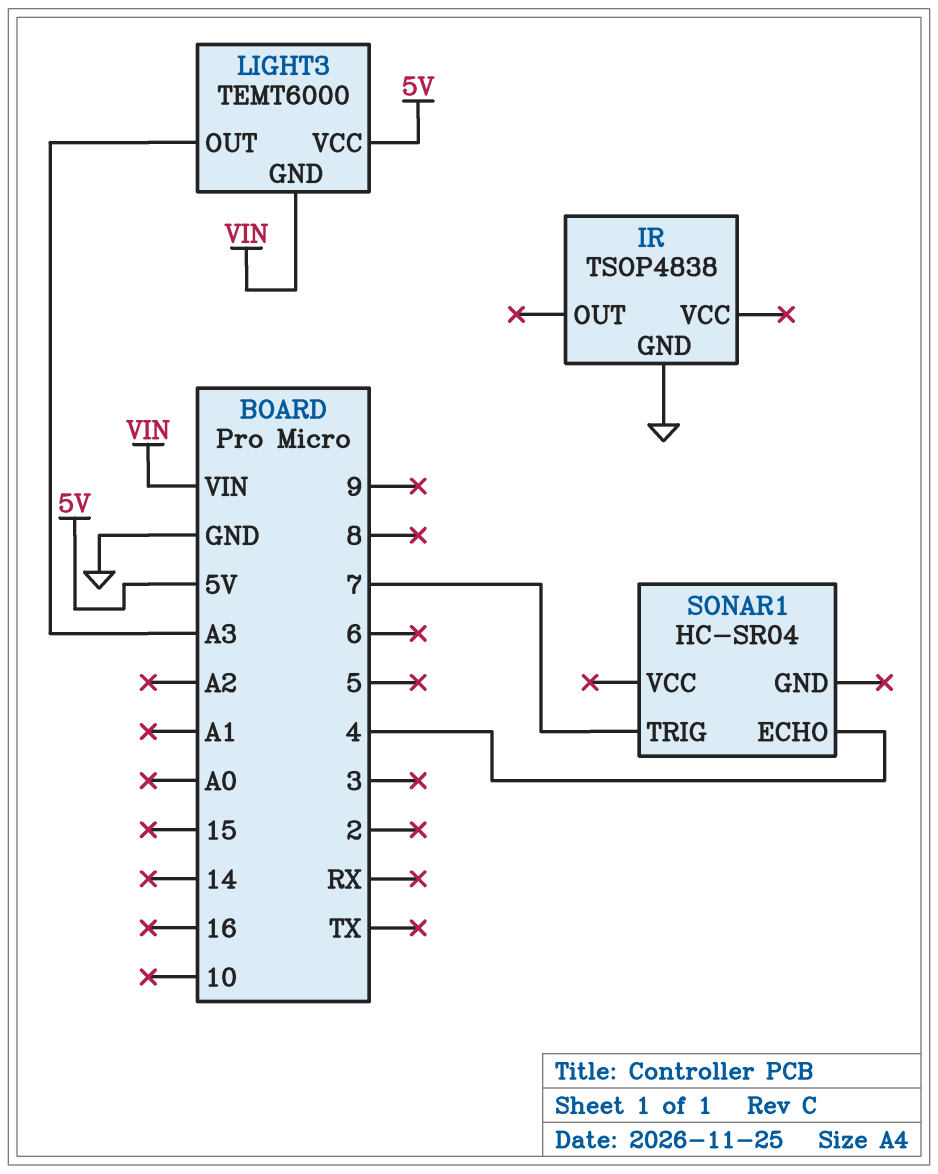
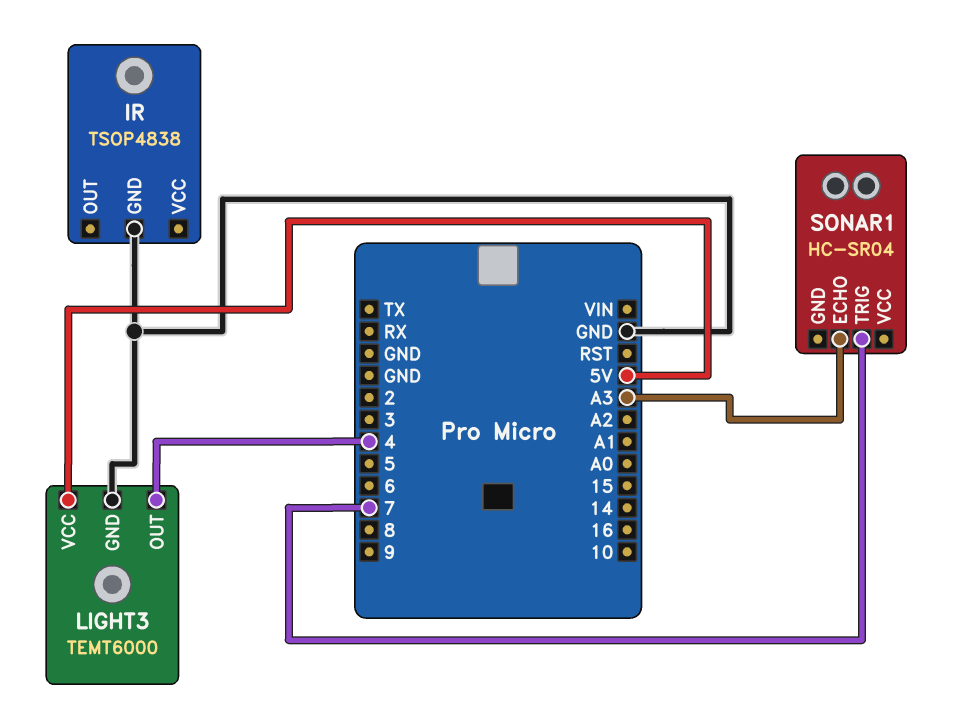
LIGHT3 pin GND: VIN -> GND
LIGHT3 pin OUT: A3 -> 4
SONAR1 pin ECHO: 4 -> A3

